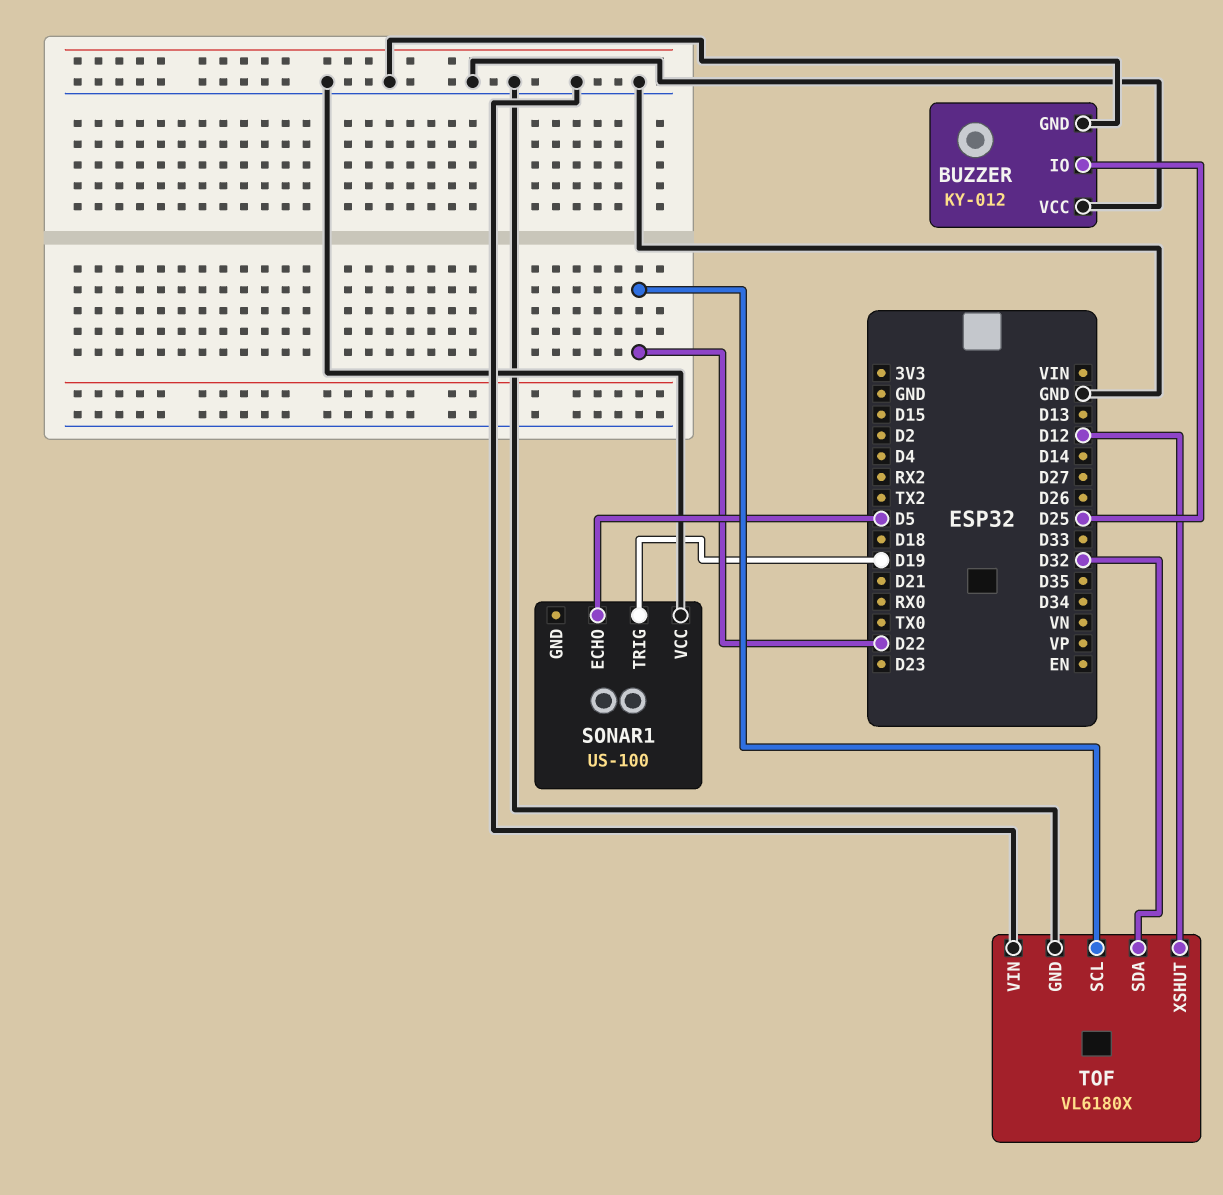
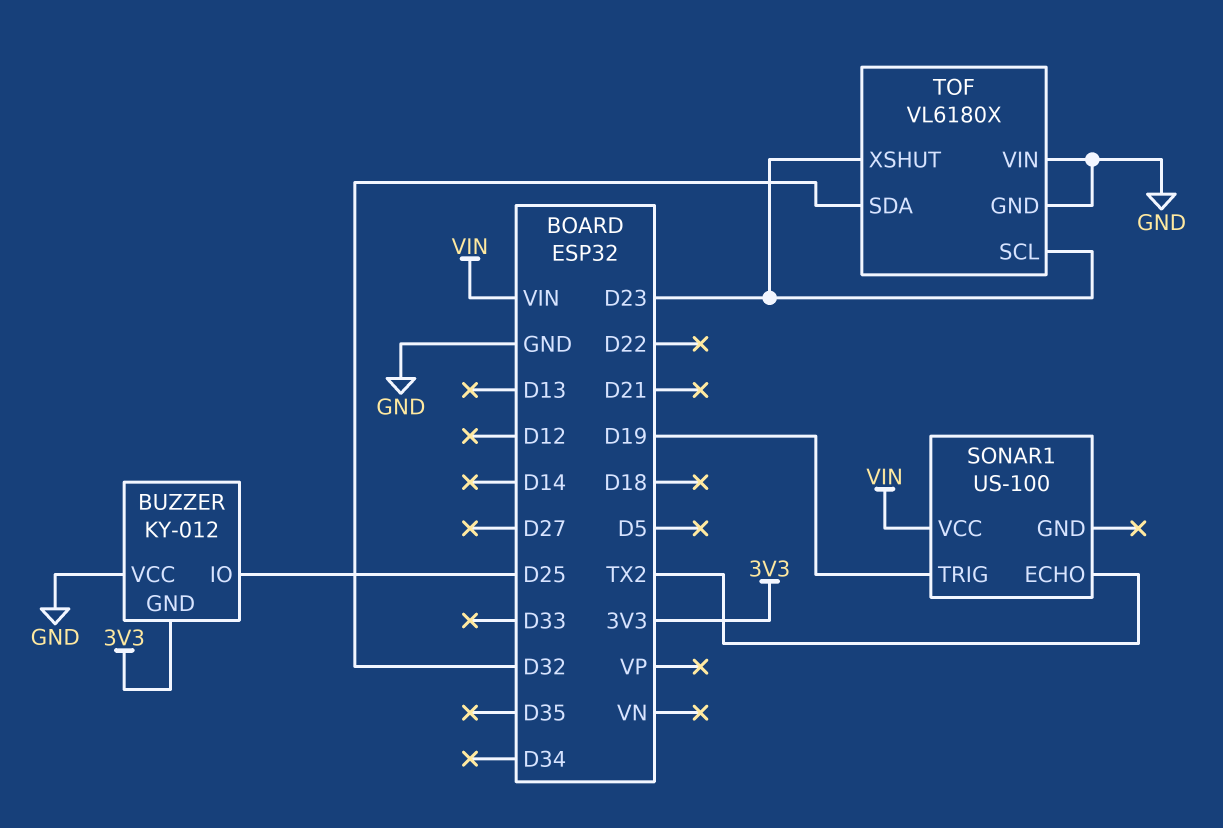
BUZZER pin GND: GND -> 3V3
SONAR1 pin ECHO: D5 -> TX2
SONAR1 pin VCC: GND -> VIN
TOF pin SCL: D22 -> D23
TOF pin XSHUT: D12 -> D23

